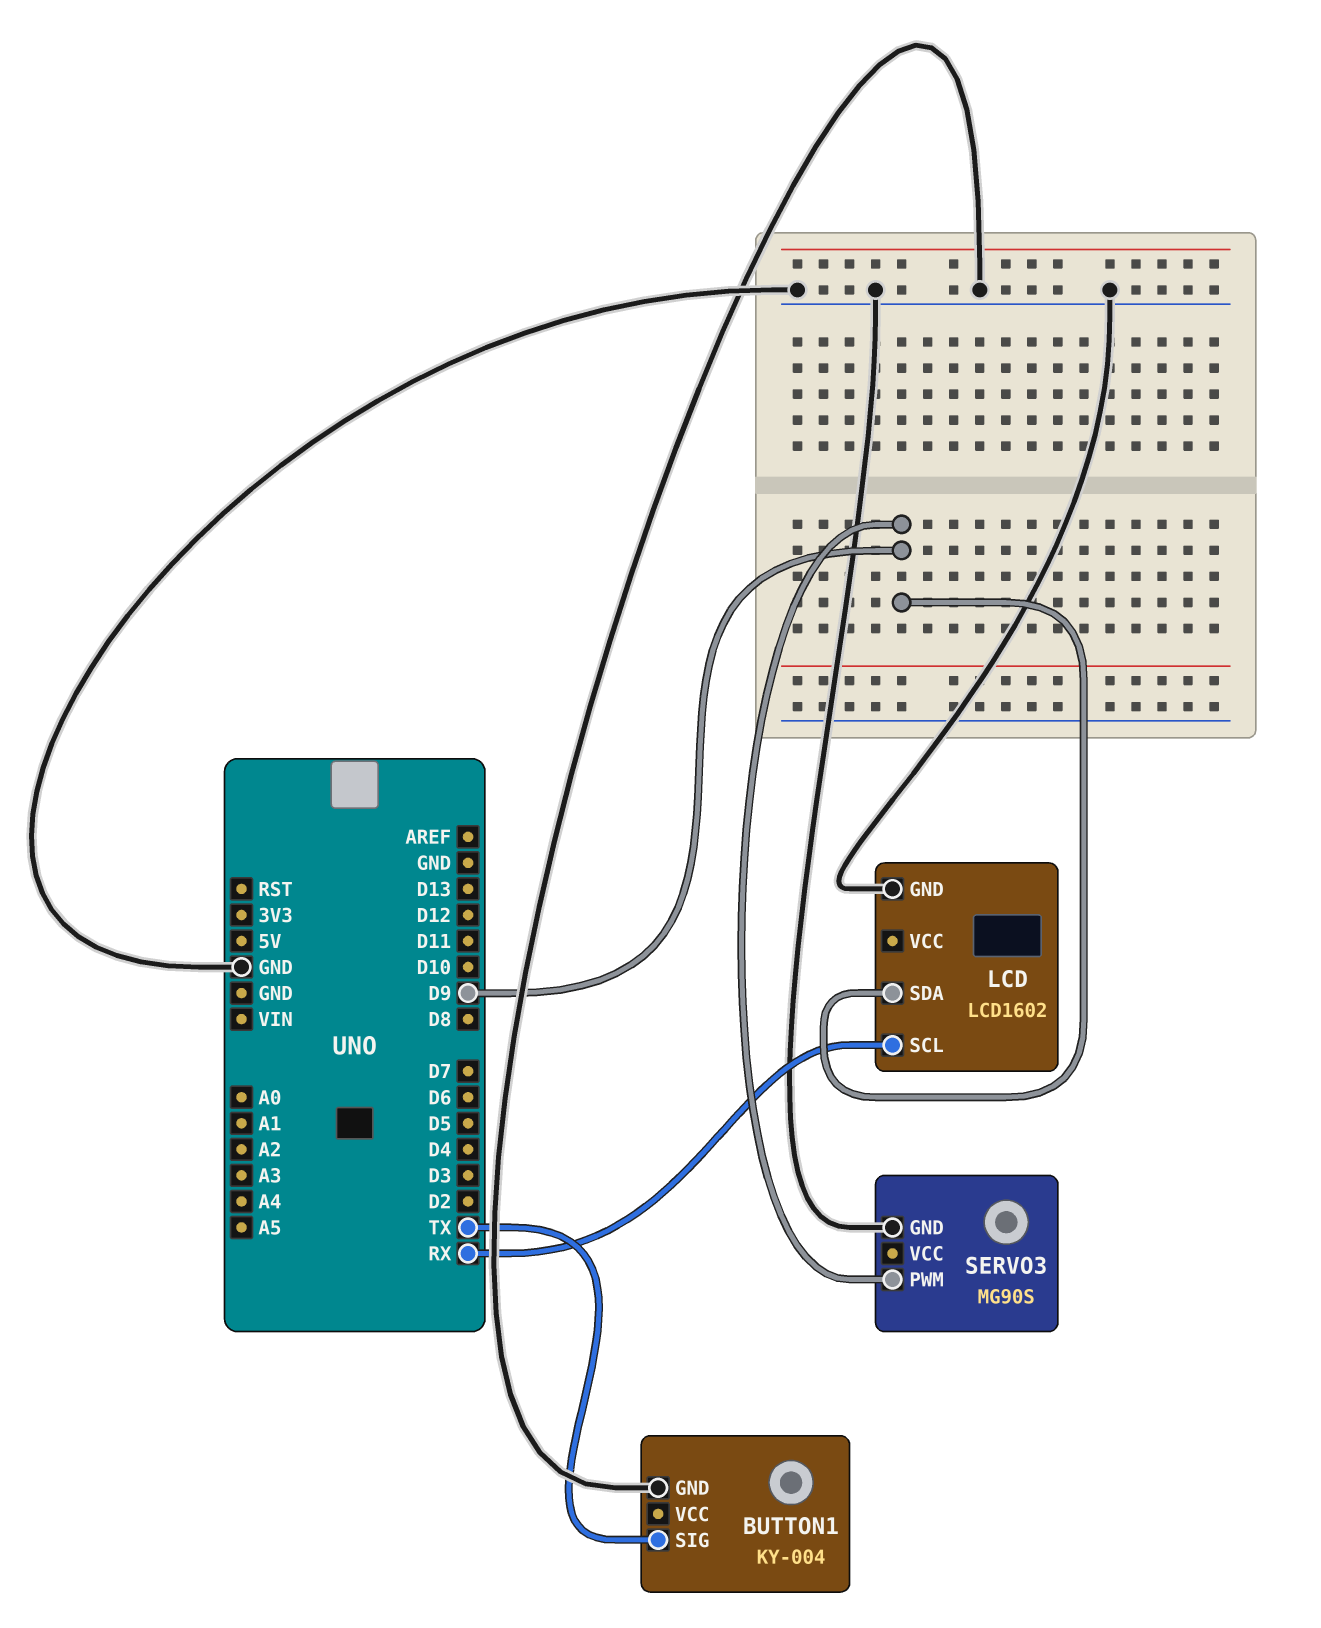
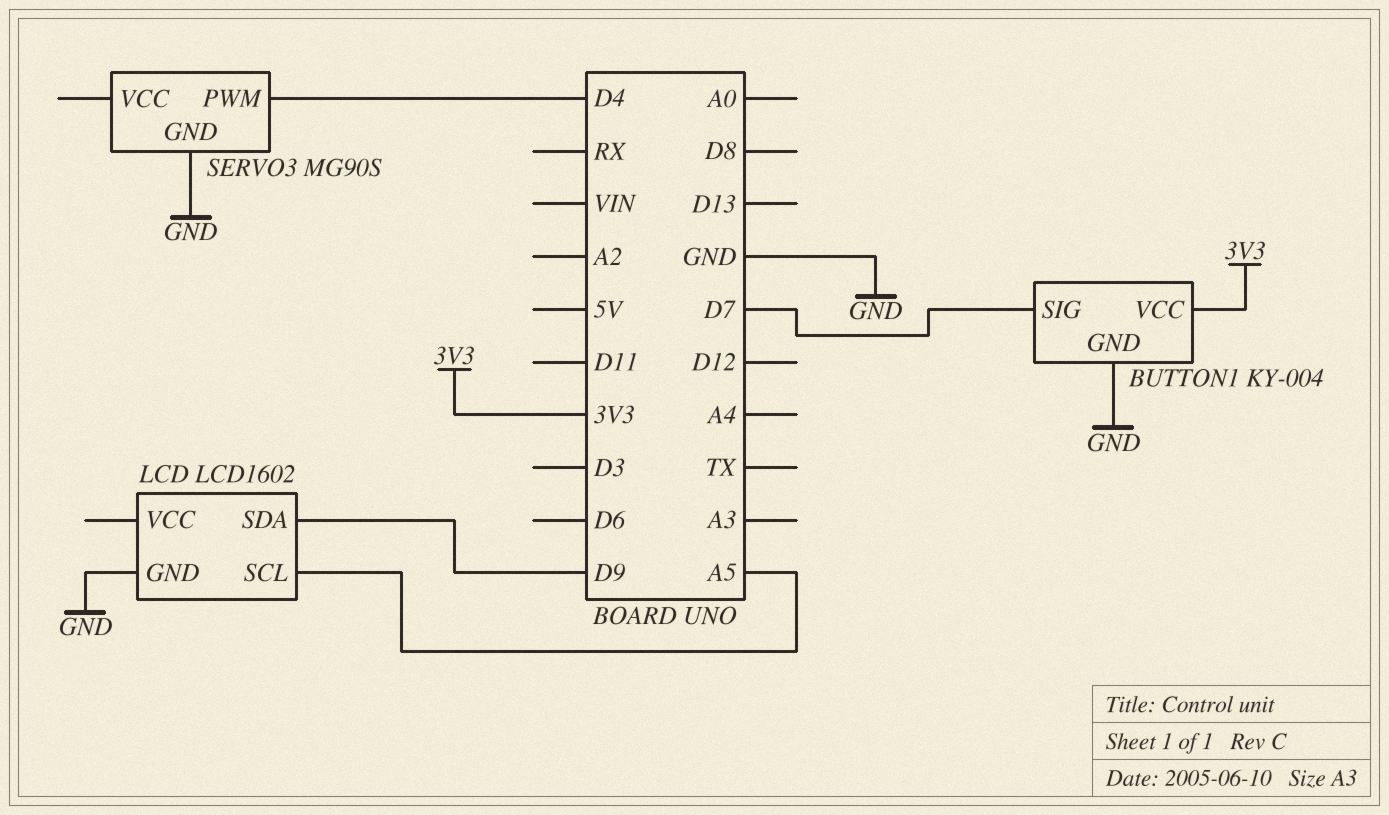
BUTTON1 pin SIG: TX -> D7
BUTTON1 pin VCC: none -> 3V3
LCD pin SCL: RX -> A5
SERVO3 pin PWM: D9 -> D4

